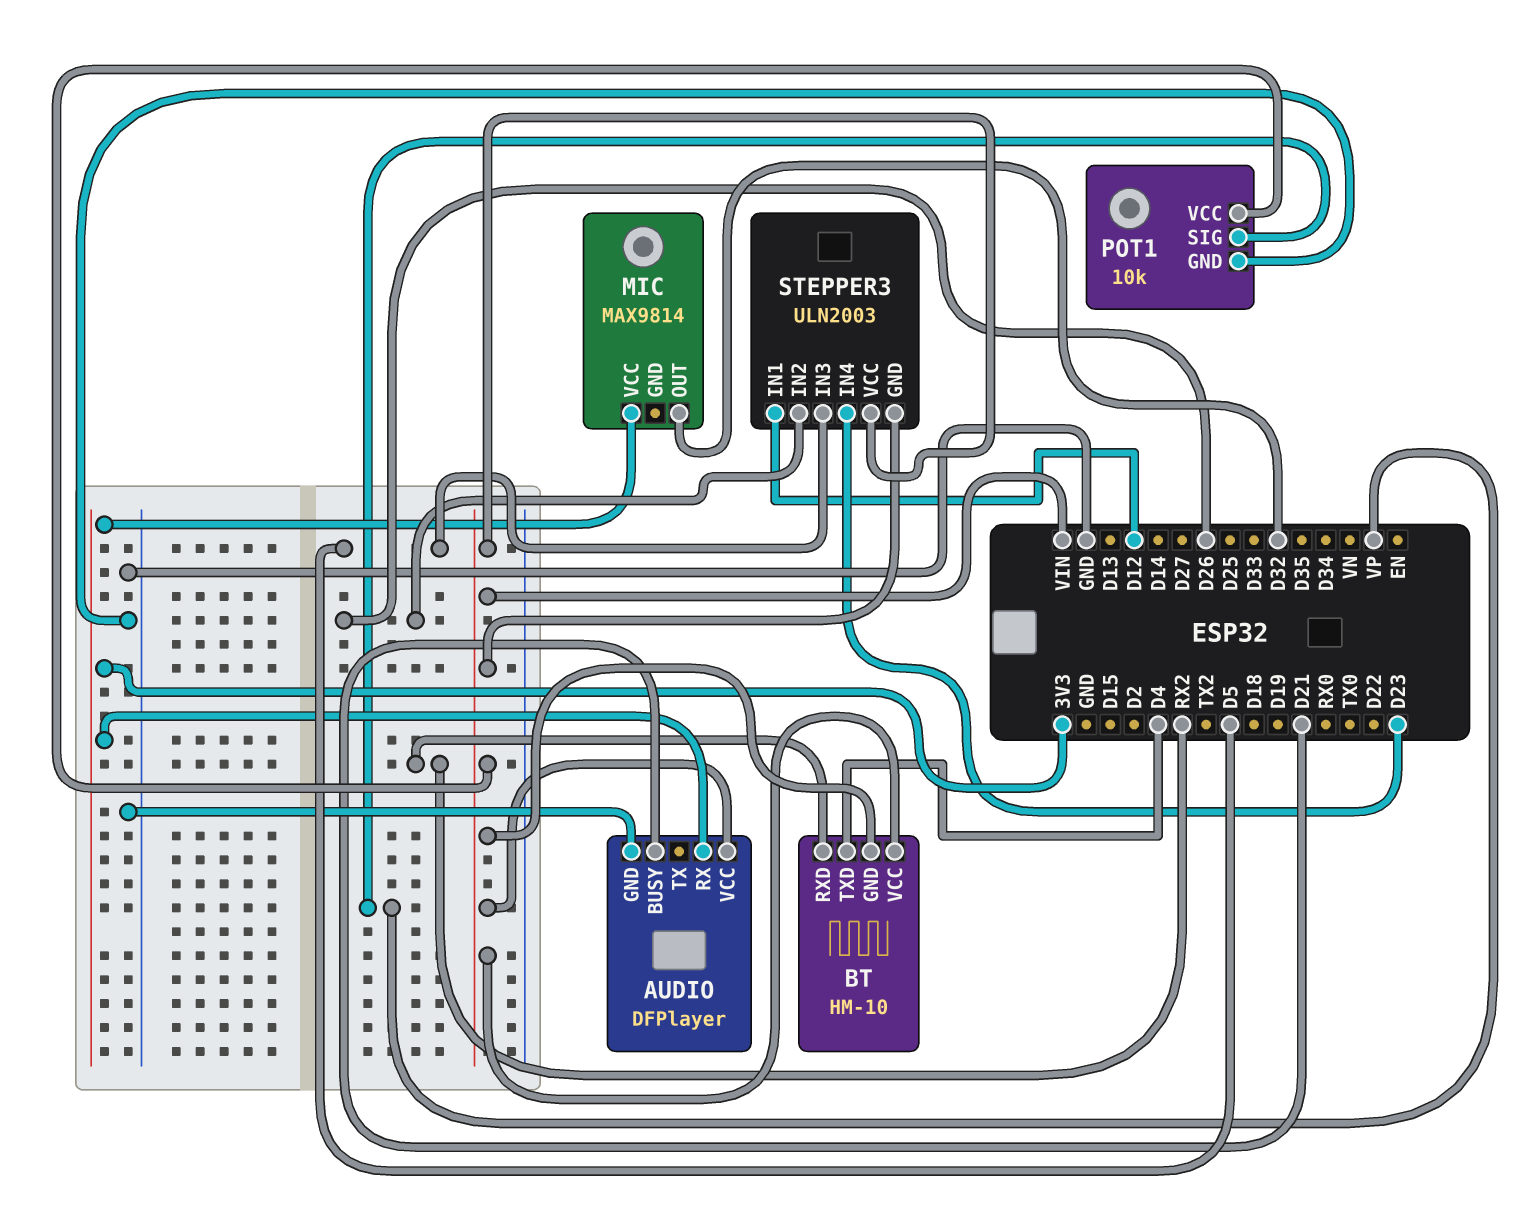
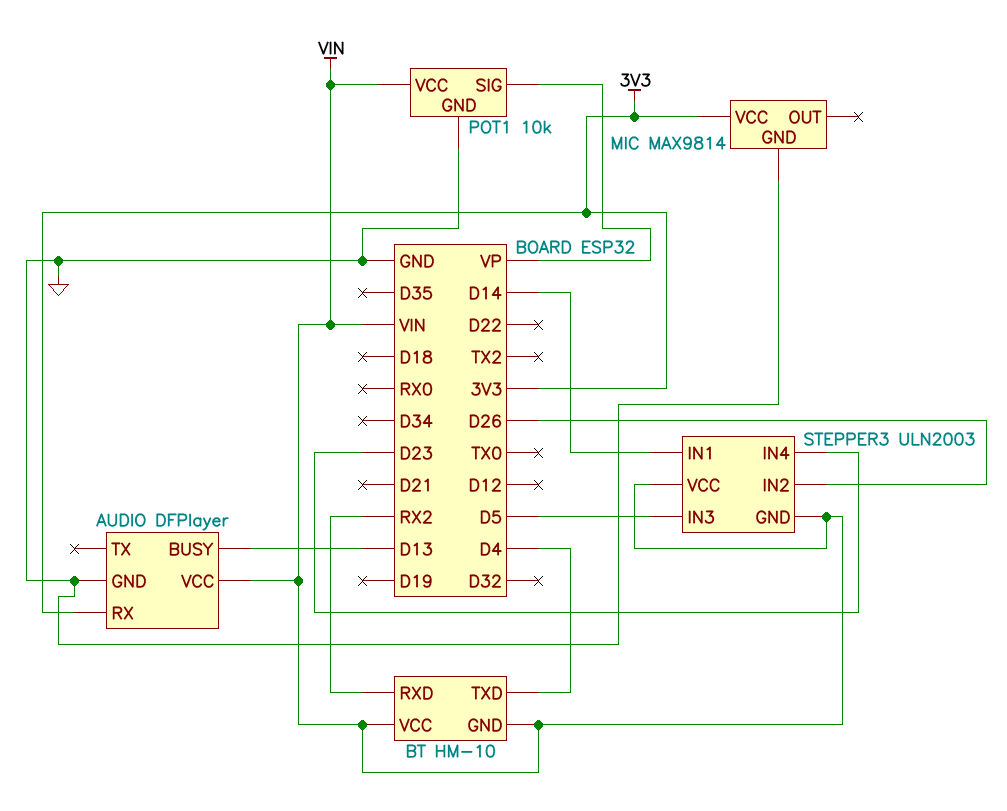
AUDIO pin BUSY: D21 -> D13
MIC pin GND: none -> GND
MIC pin OUT: D32 -> none
STEPPER3 pin IN1: D12 -> D14

